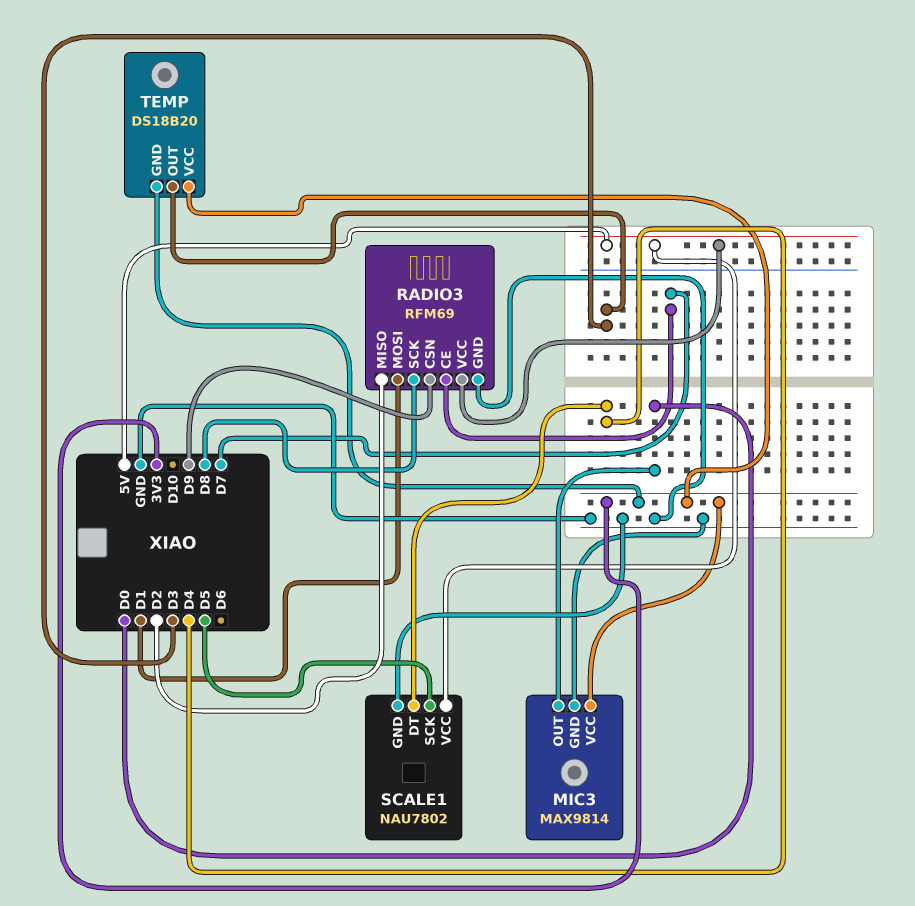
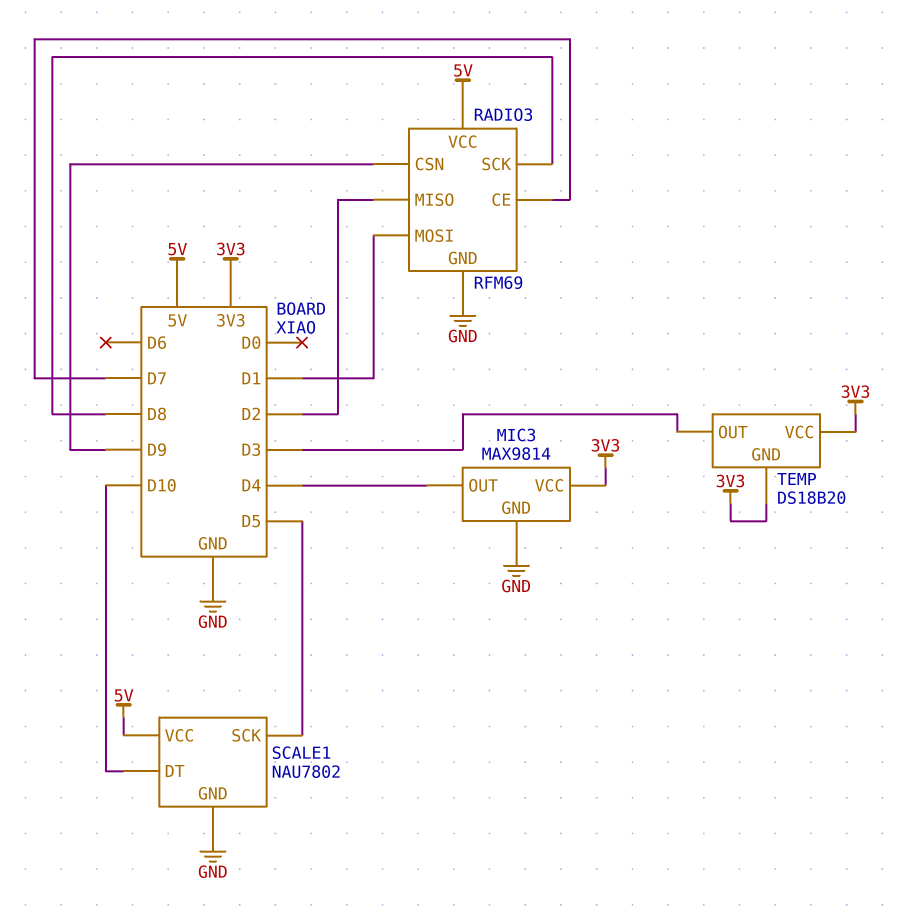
MIC3 pin OUT: D0 -> D4
SCALE1 pin DT: D4 -> D10

